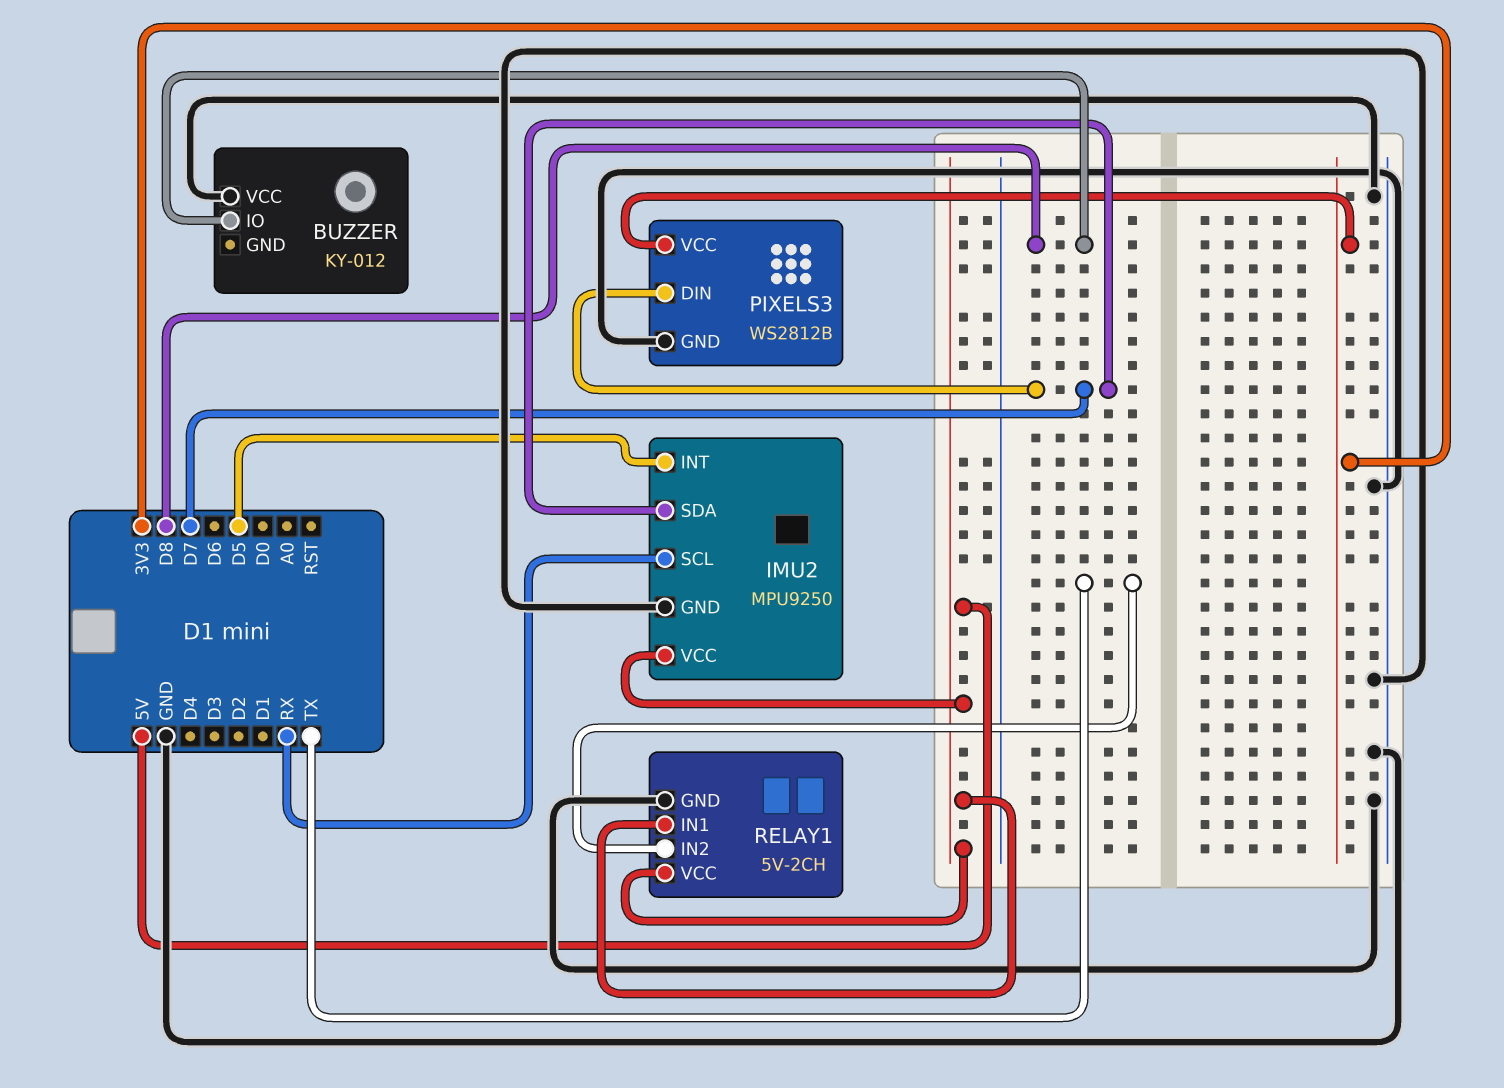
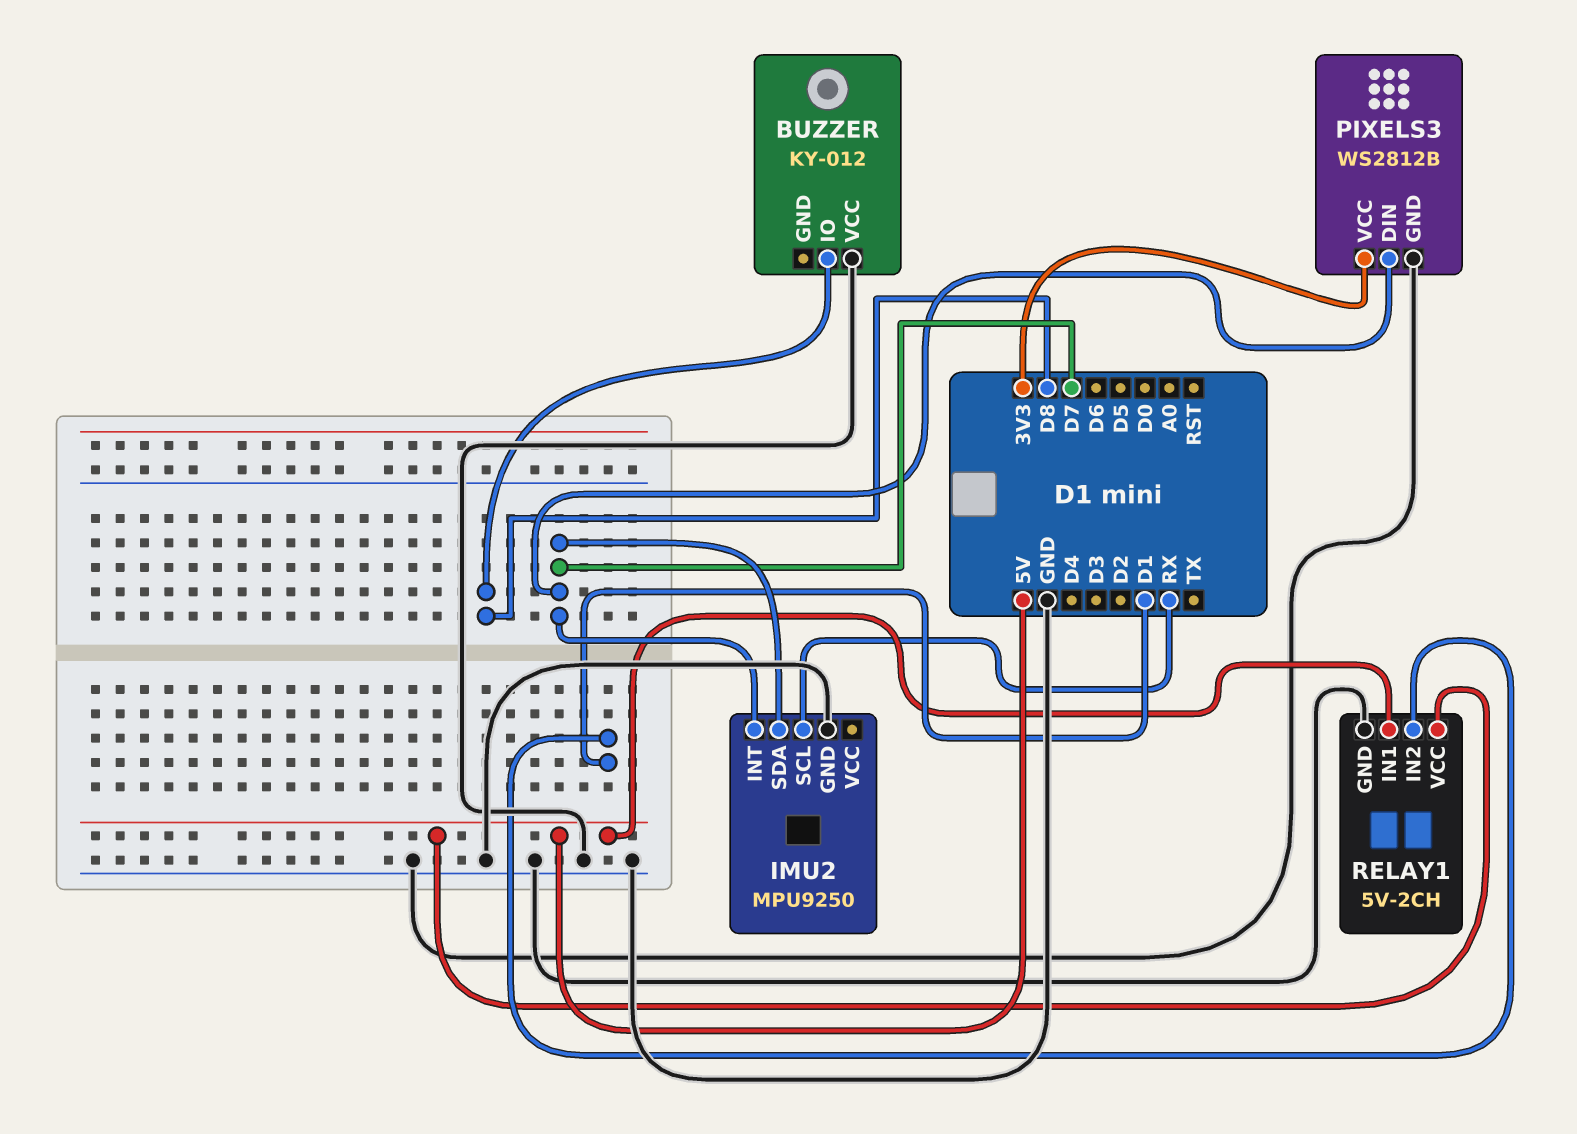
IMU2 pin INT: D5 -> D7
IMU2 pin VCC: 5V -> none
RELAY1 pin IN2: TX -> D1

